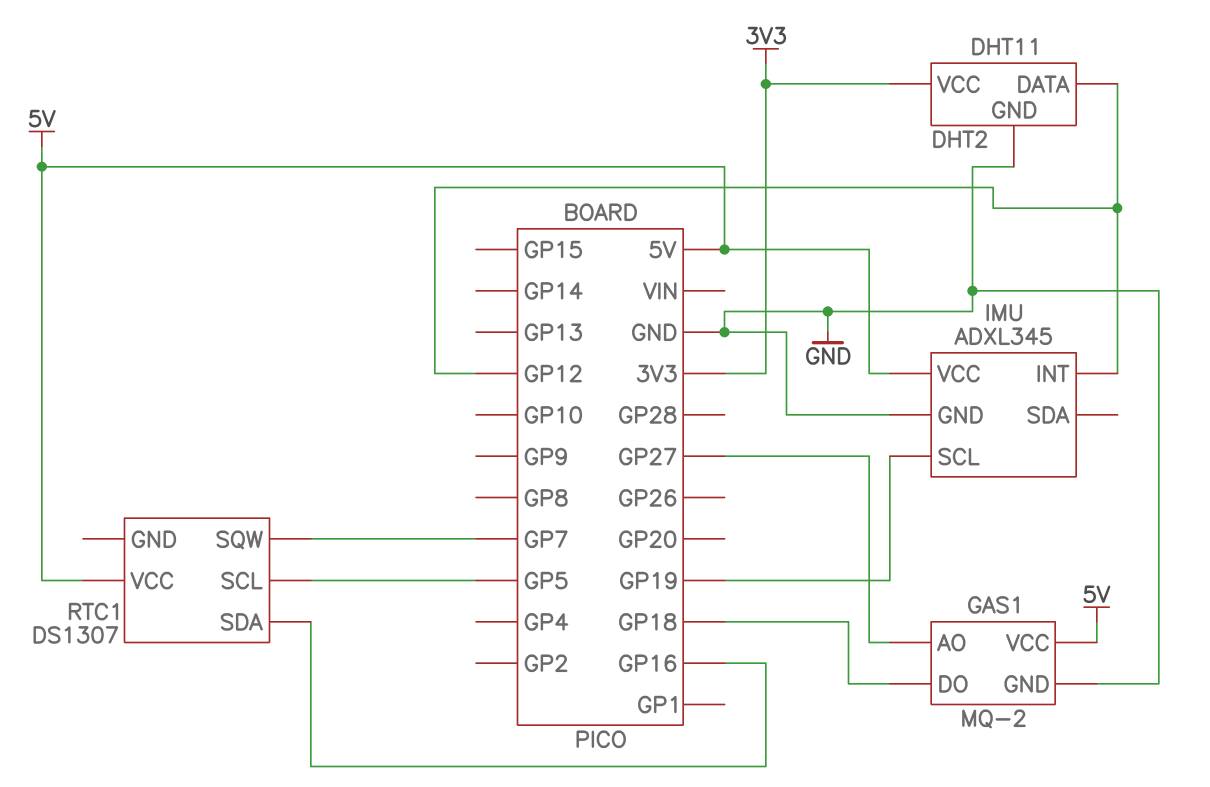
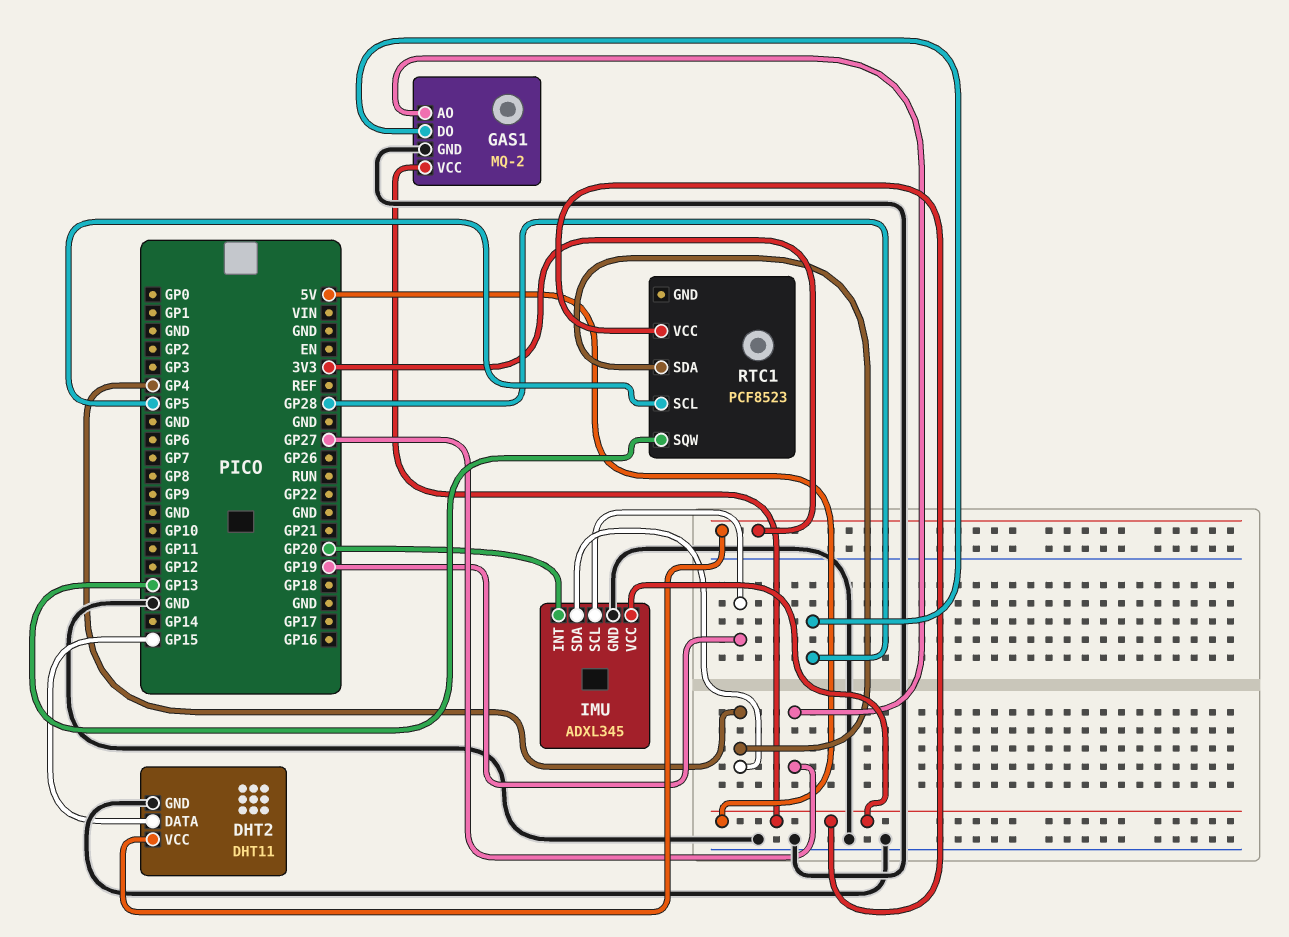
DHT2 pin DATA: GP12 -> GP15
GAS1 pin DO: GP18 -> GP28
IMU pin INT: GP12 -> GP20
IMU pin SDA: none -> GP4
RTC1: DS1307 -> PCF8523
RTC1 pin SDA: GP16 -> GP4
RTC1 pin SQW: GP7 -> GP13

